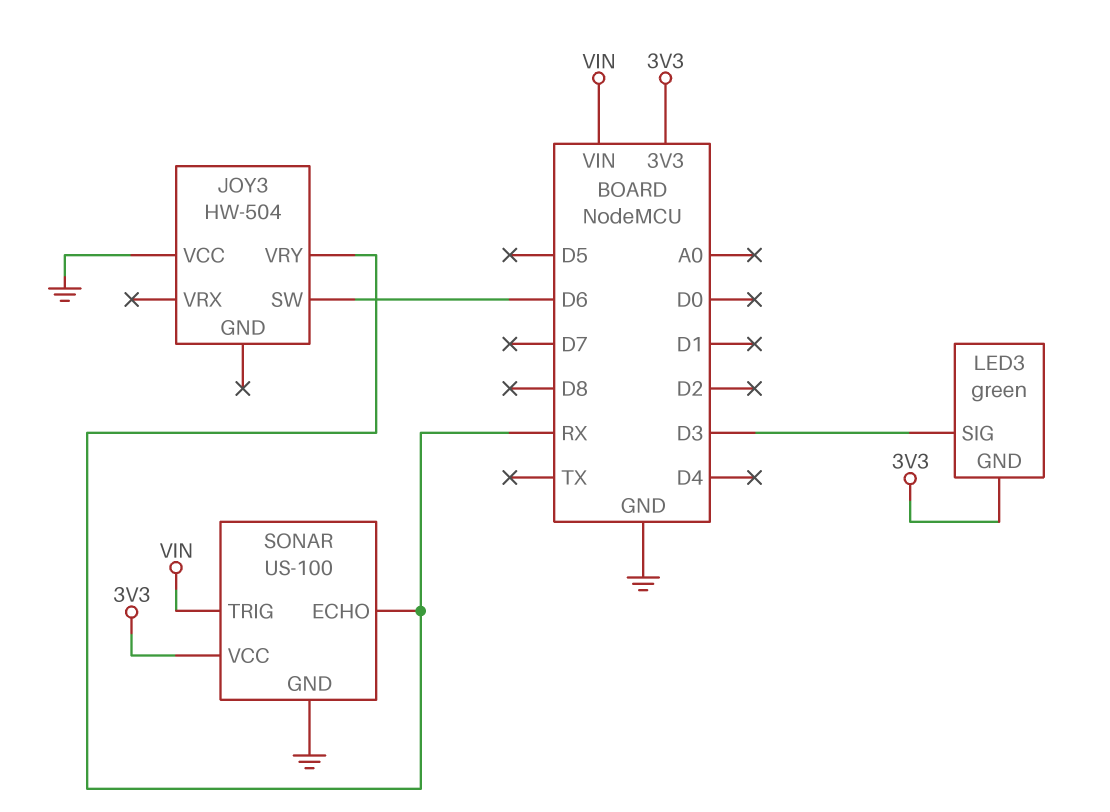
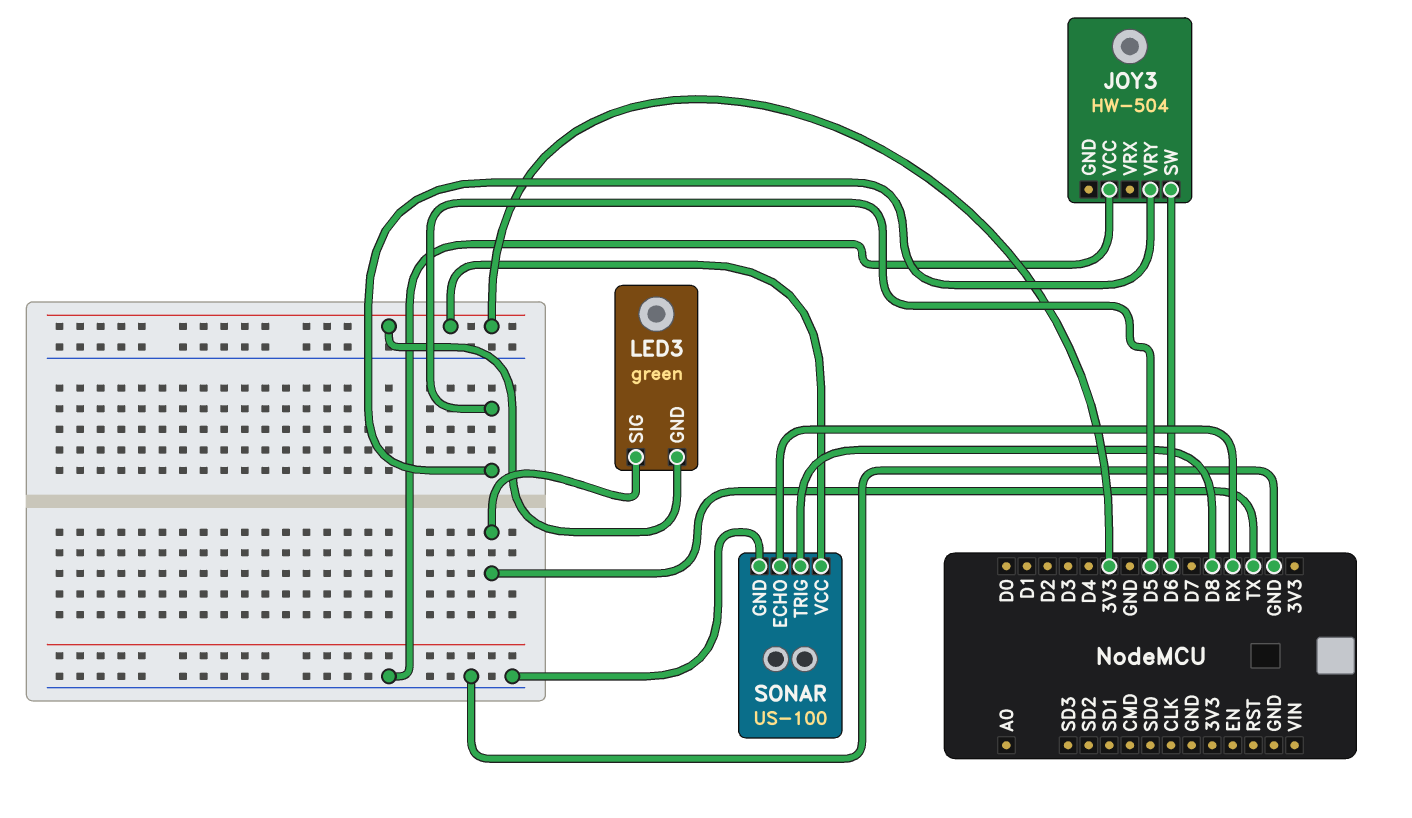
JOY3 pin VRY: RX -> D5
LED3 pin SIG: D3 -> TX
SONAR pin TRIG: VIN -> D8

